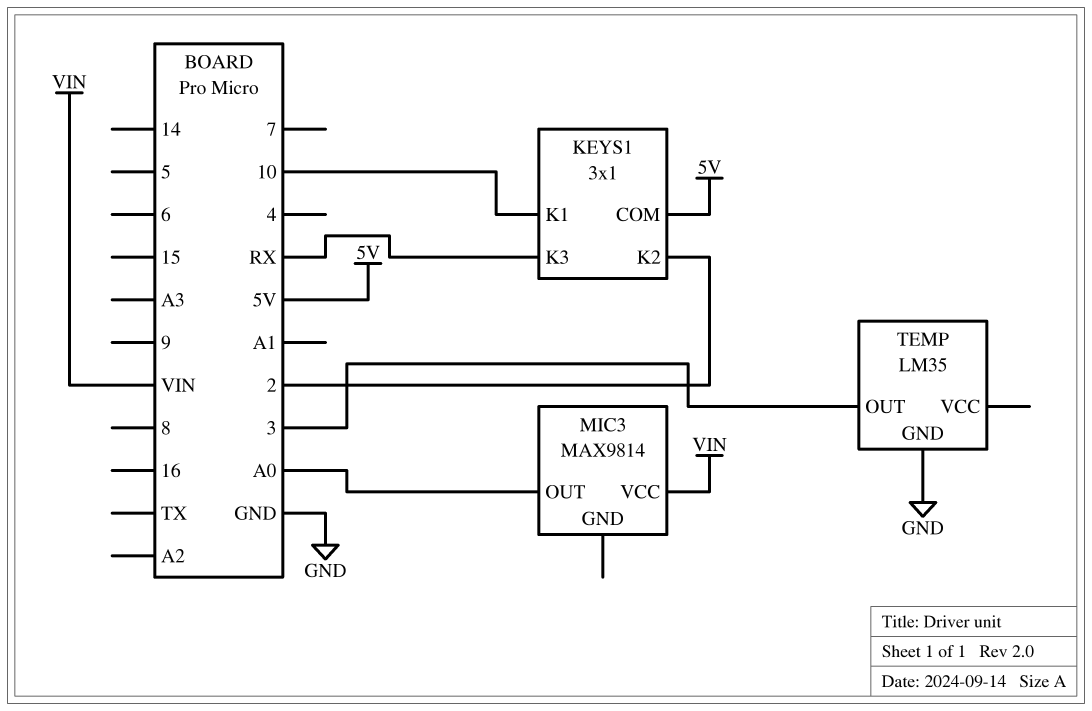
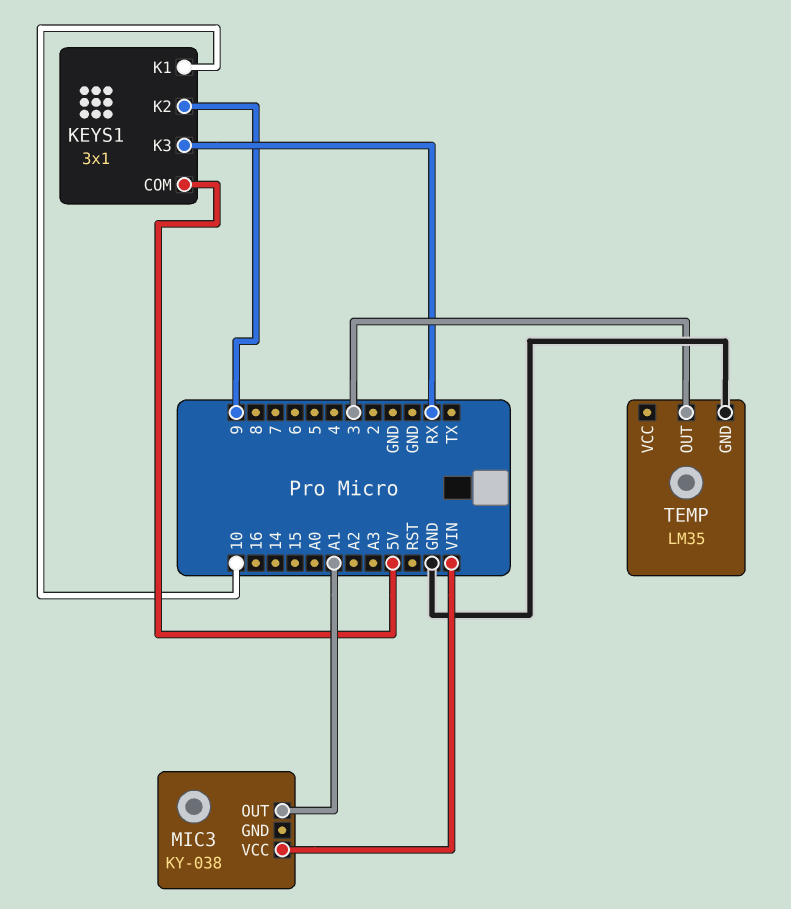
KEYS1 pin K2: 2 -> 9
MIC3: MAX9814 -> KY-038
MIC3 pin OUT: A0 -> A1

